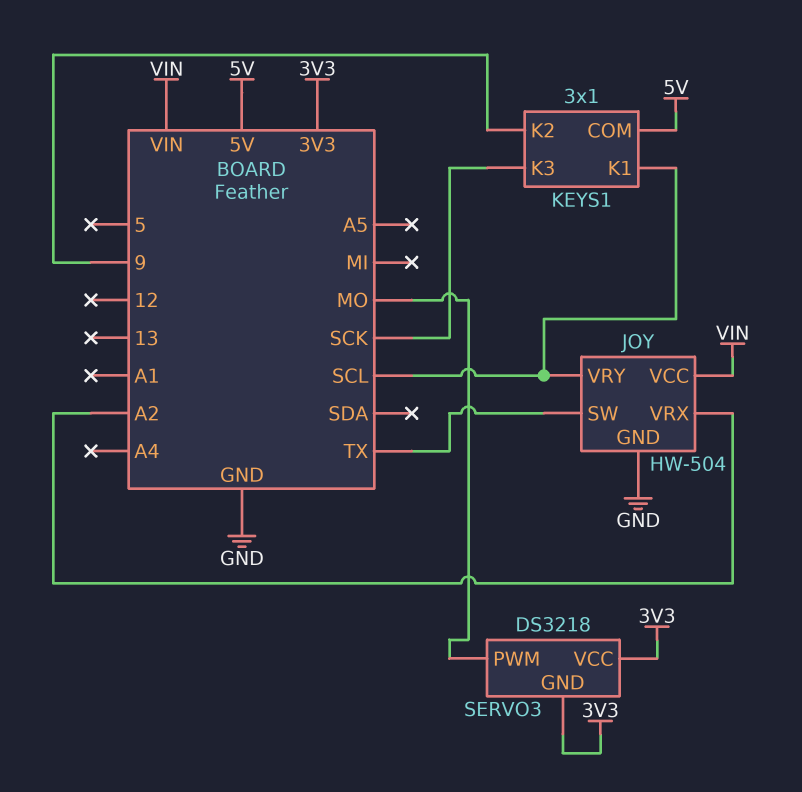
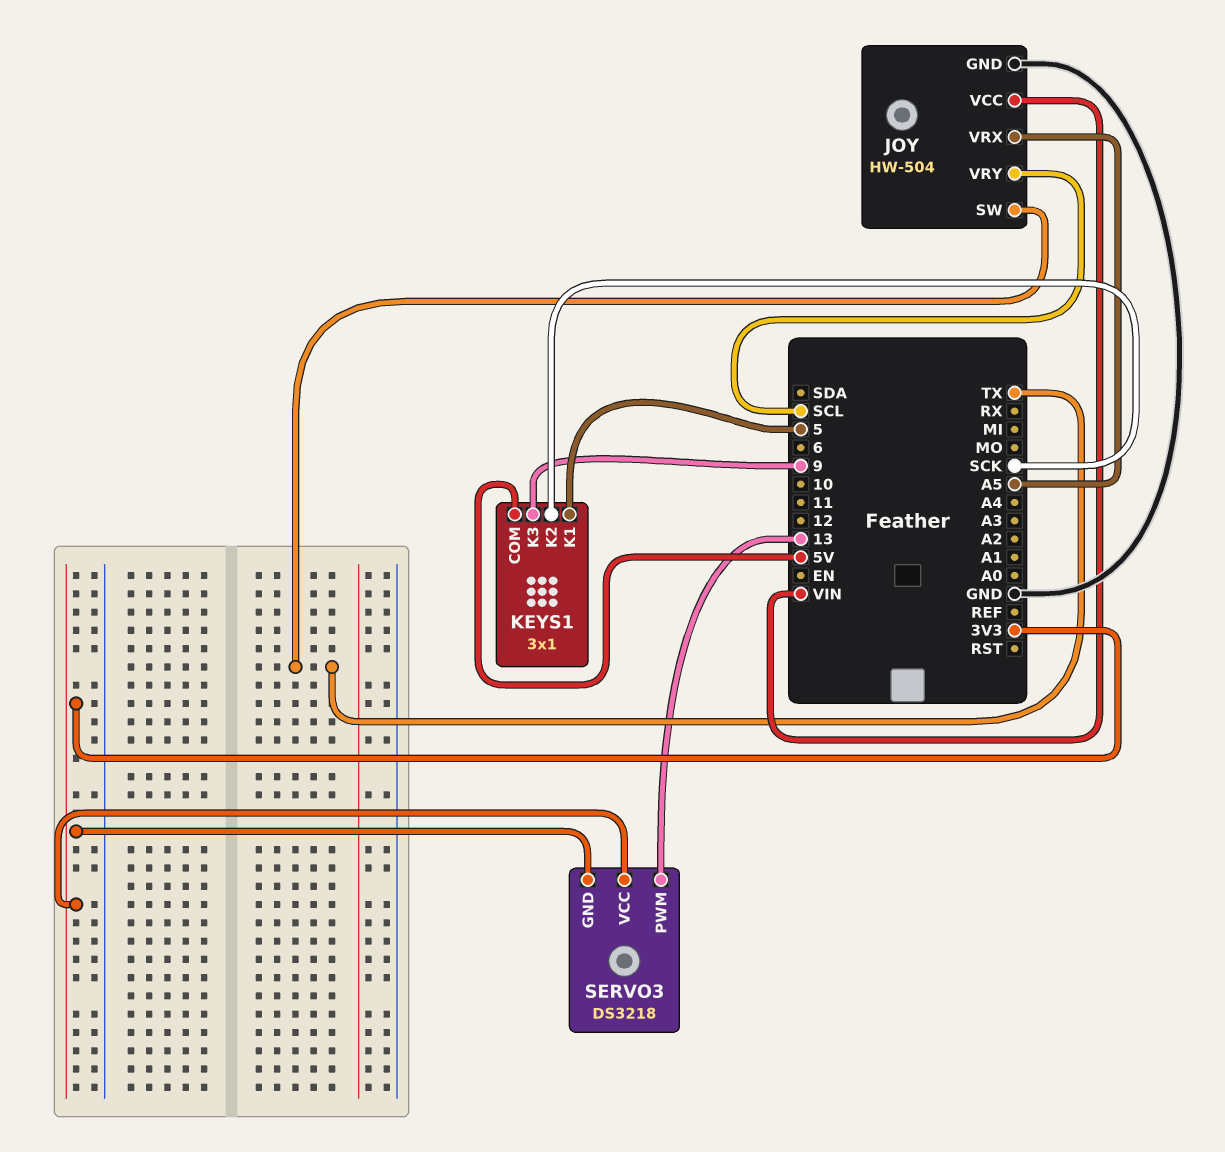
JOY pin VRX: A2 -> A5
KEYS1 pin K1: SCL -> 5
KEYS1 pin K2: 9 -> SCK
KEYS1 pin K3: SCK -> 9
SERVO3 pin PWM: MO -> 13

